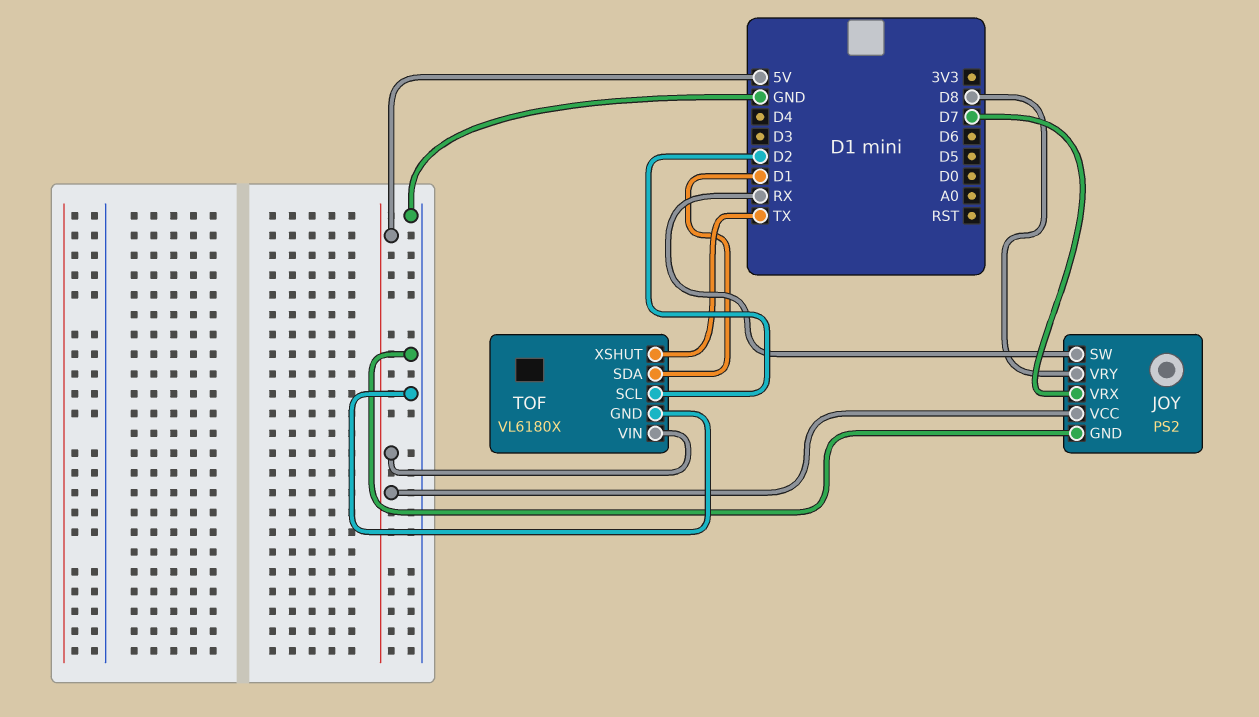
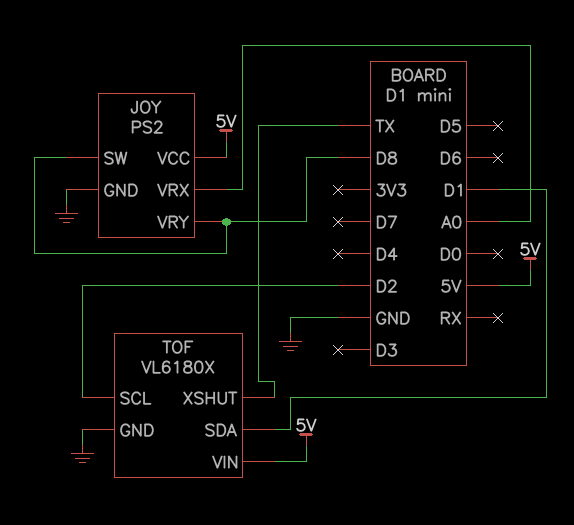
JOY pin SW: RX -> D8
JOY pin VRX: D7 -> A0

